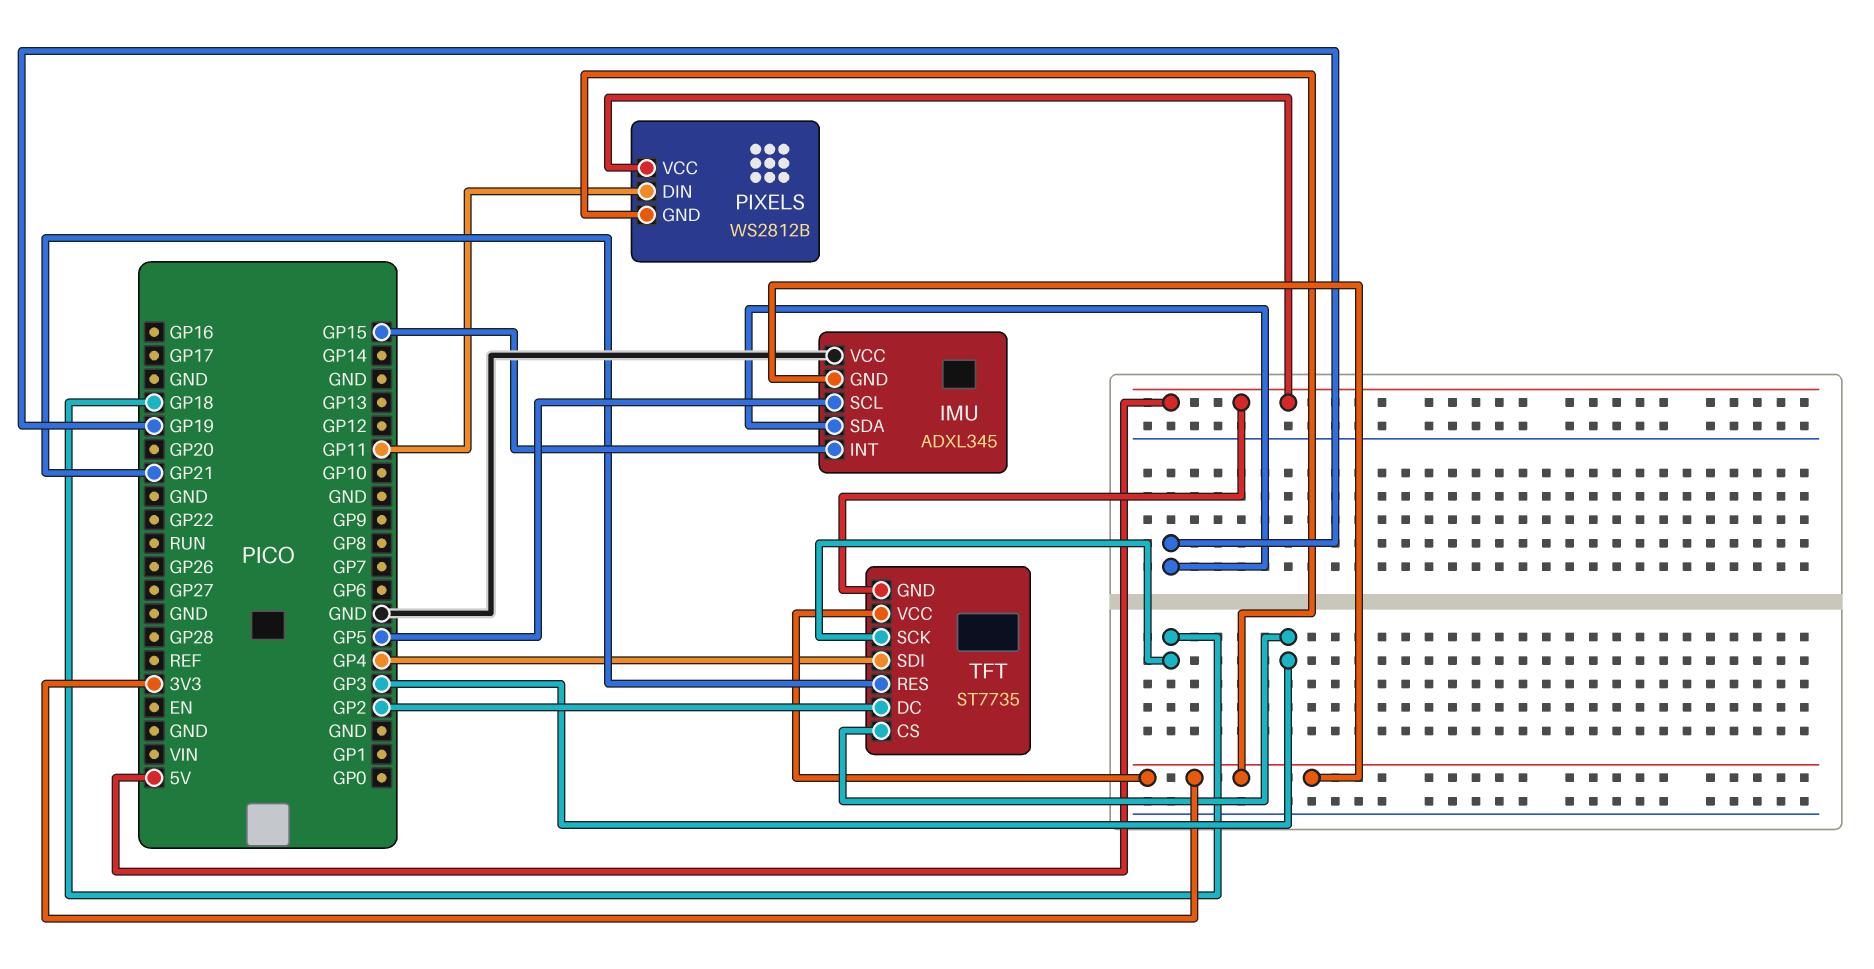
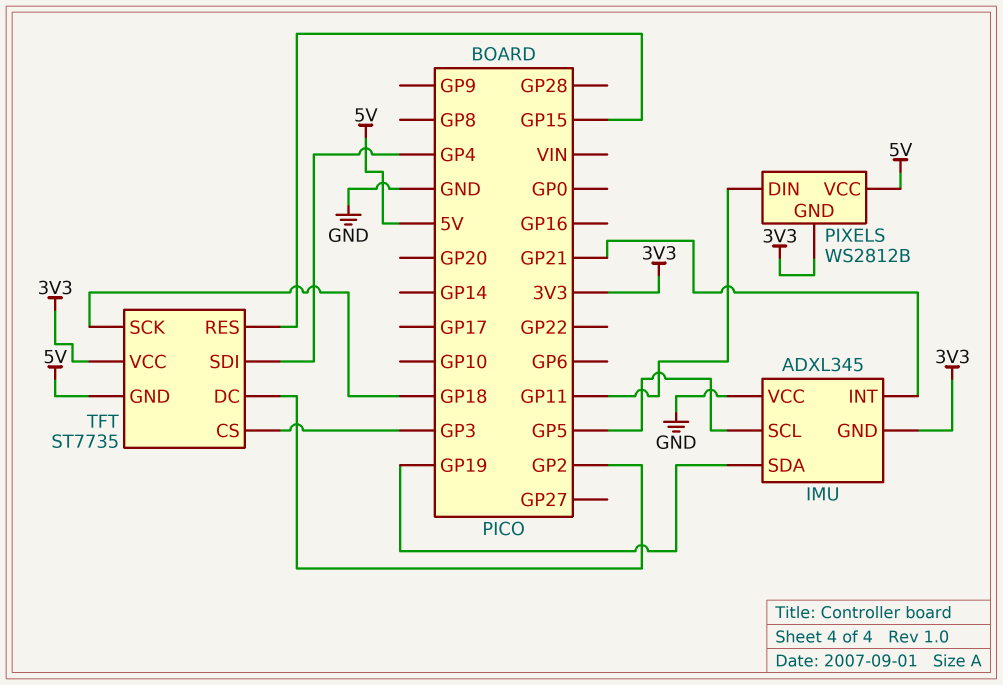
IMU pin INT: GP15 -> GP21
TFT pin RES: GP21 -> GP15

